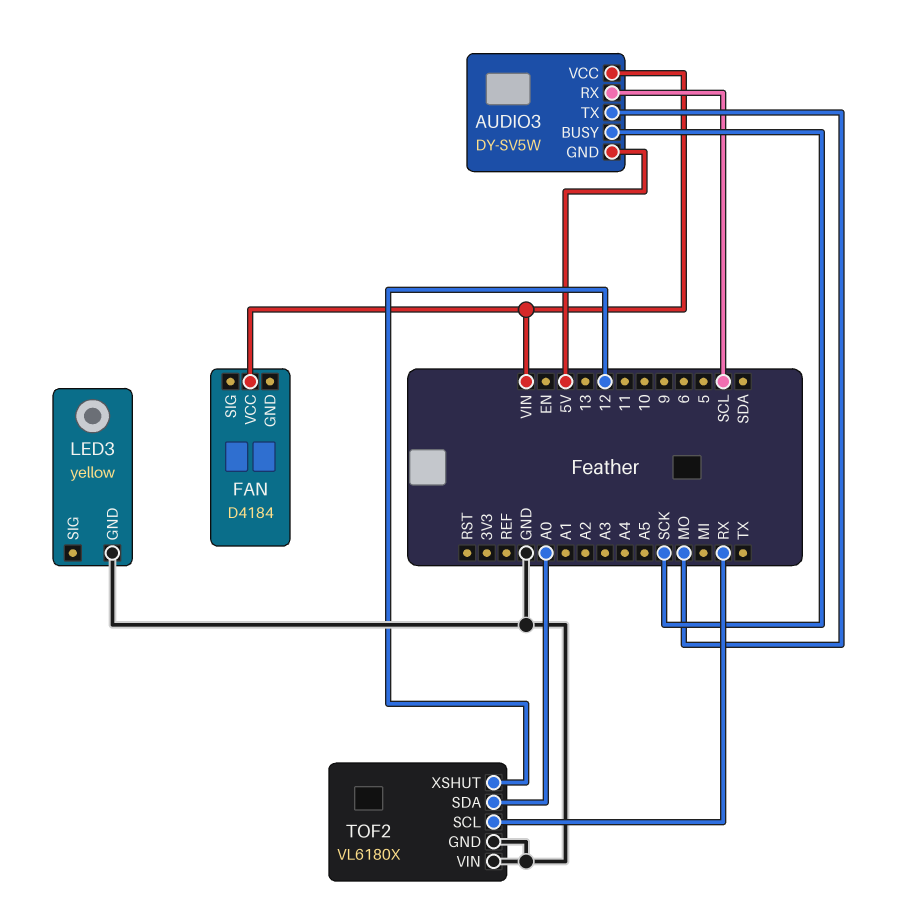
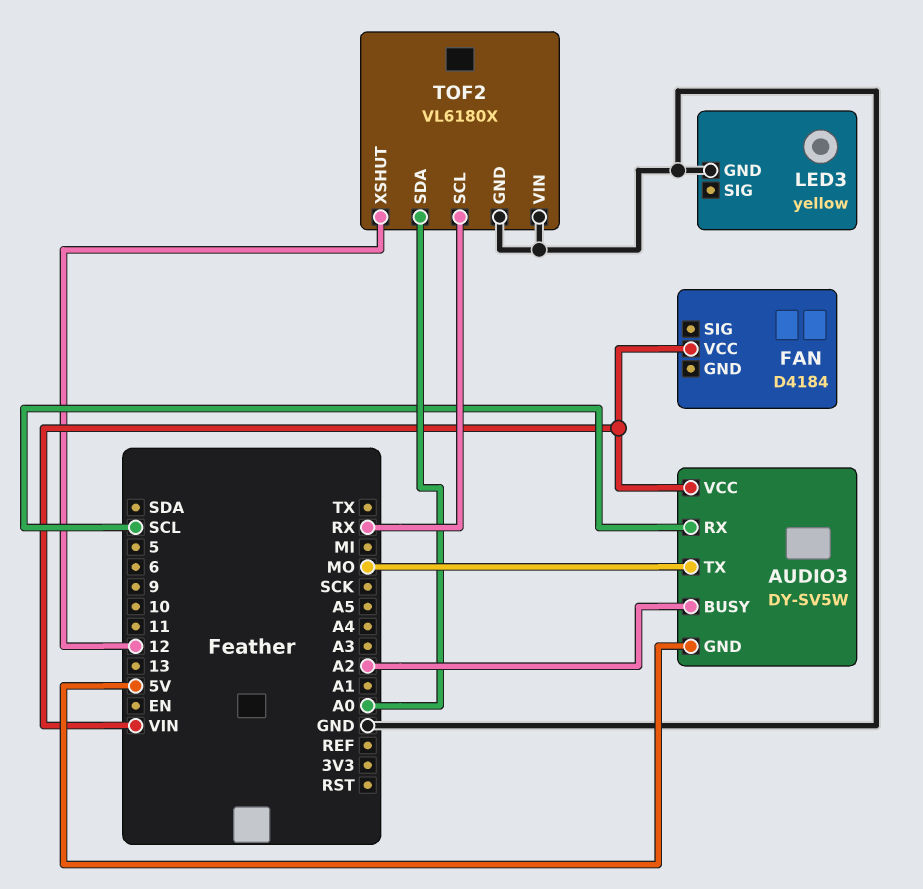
AUDIO3 pin BUSY: SCK -> A2

